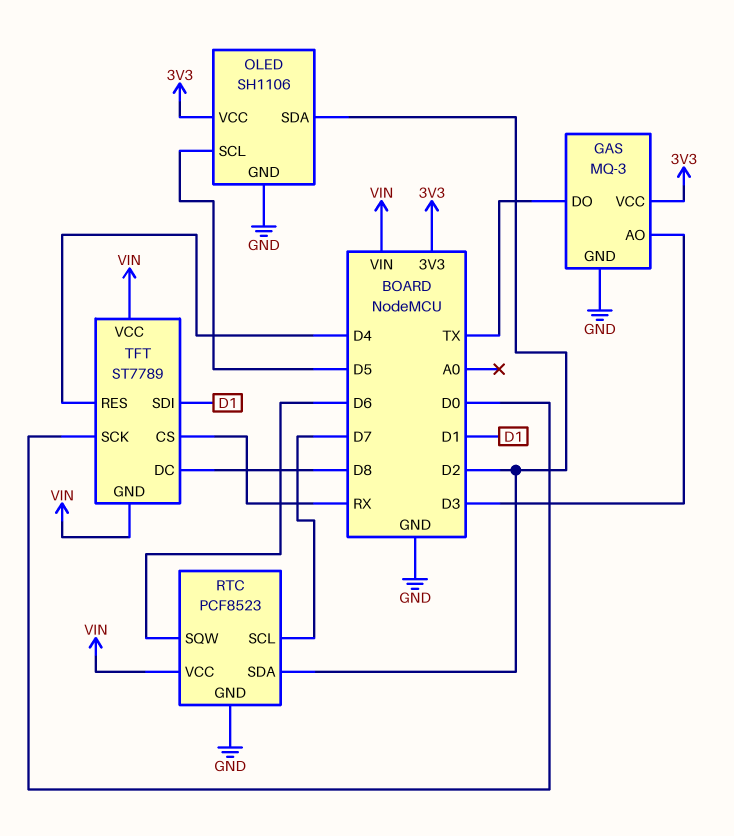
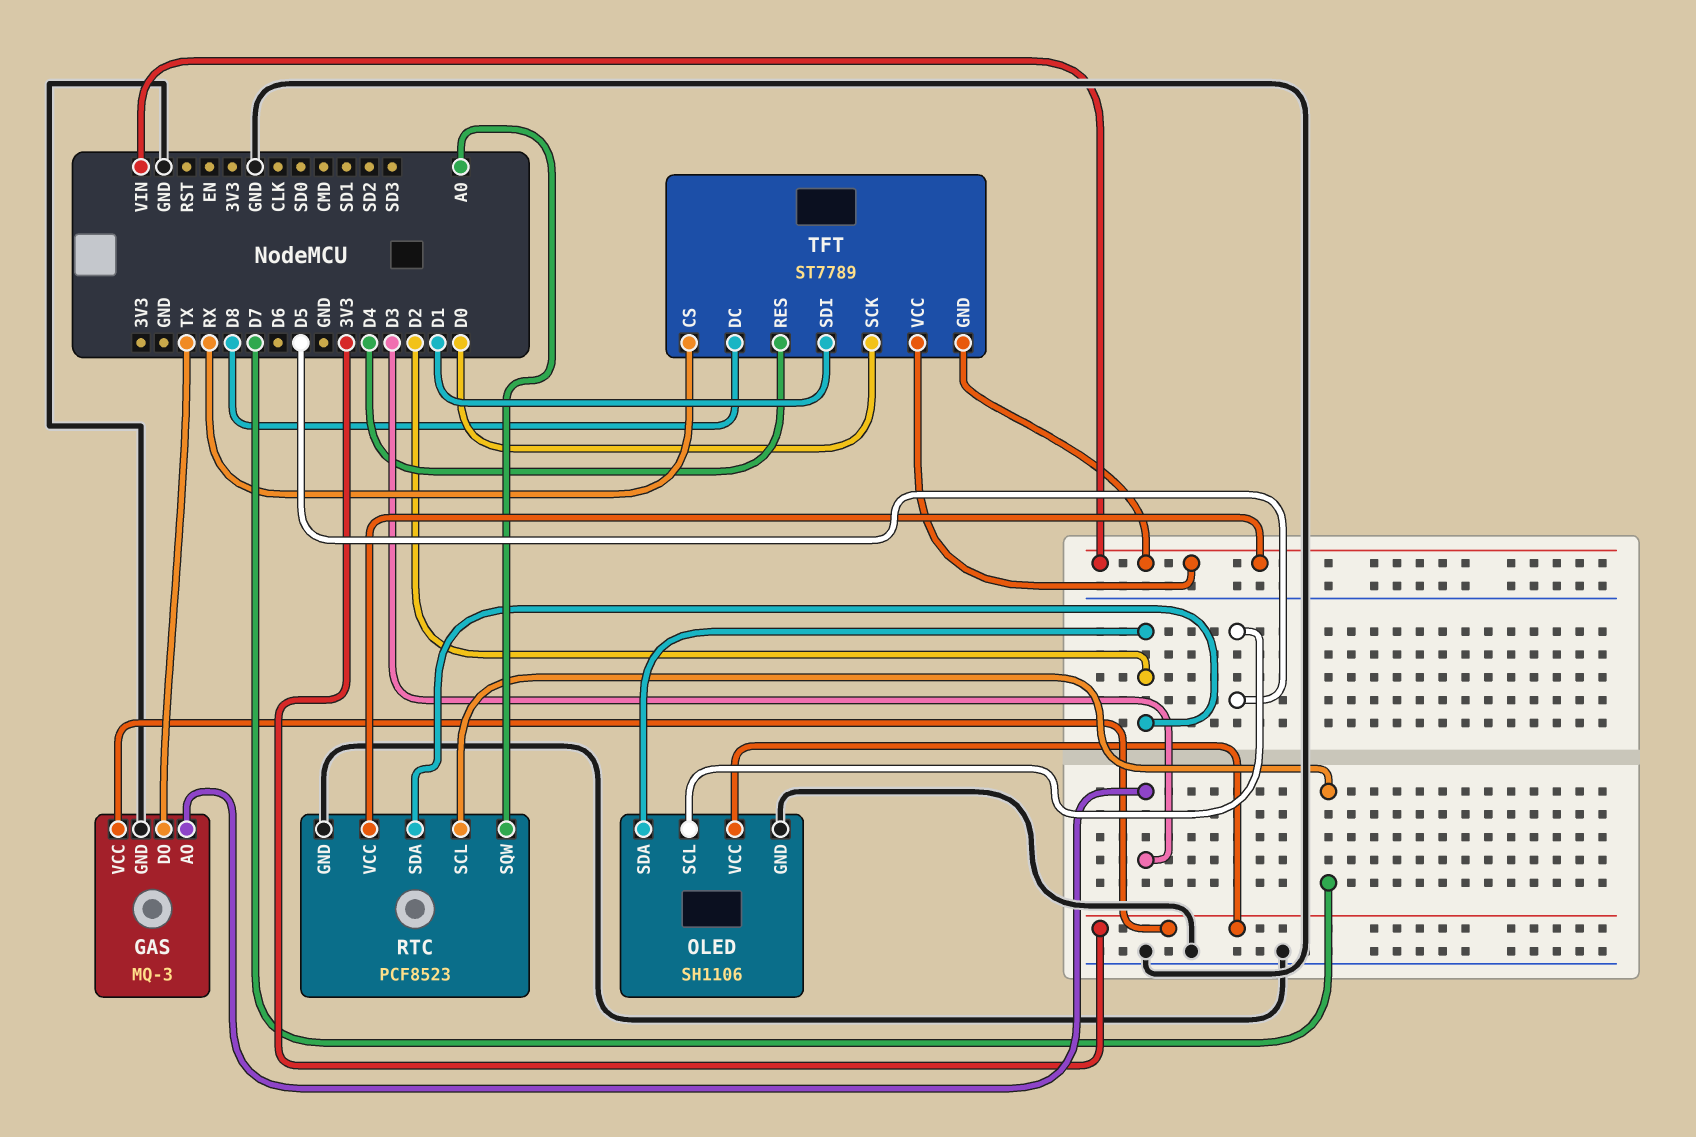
RTC pin SQW: D6 -> A0

